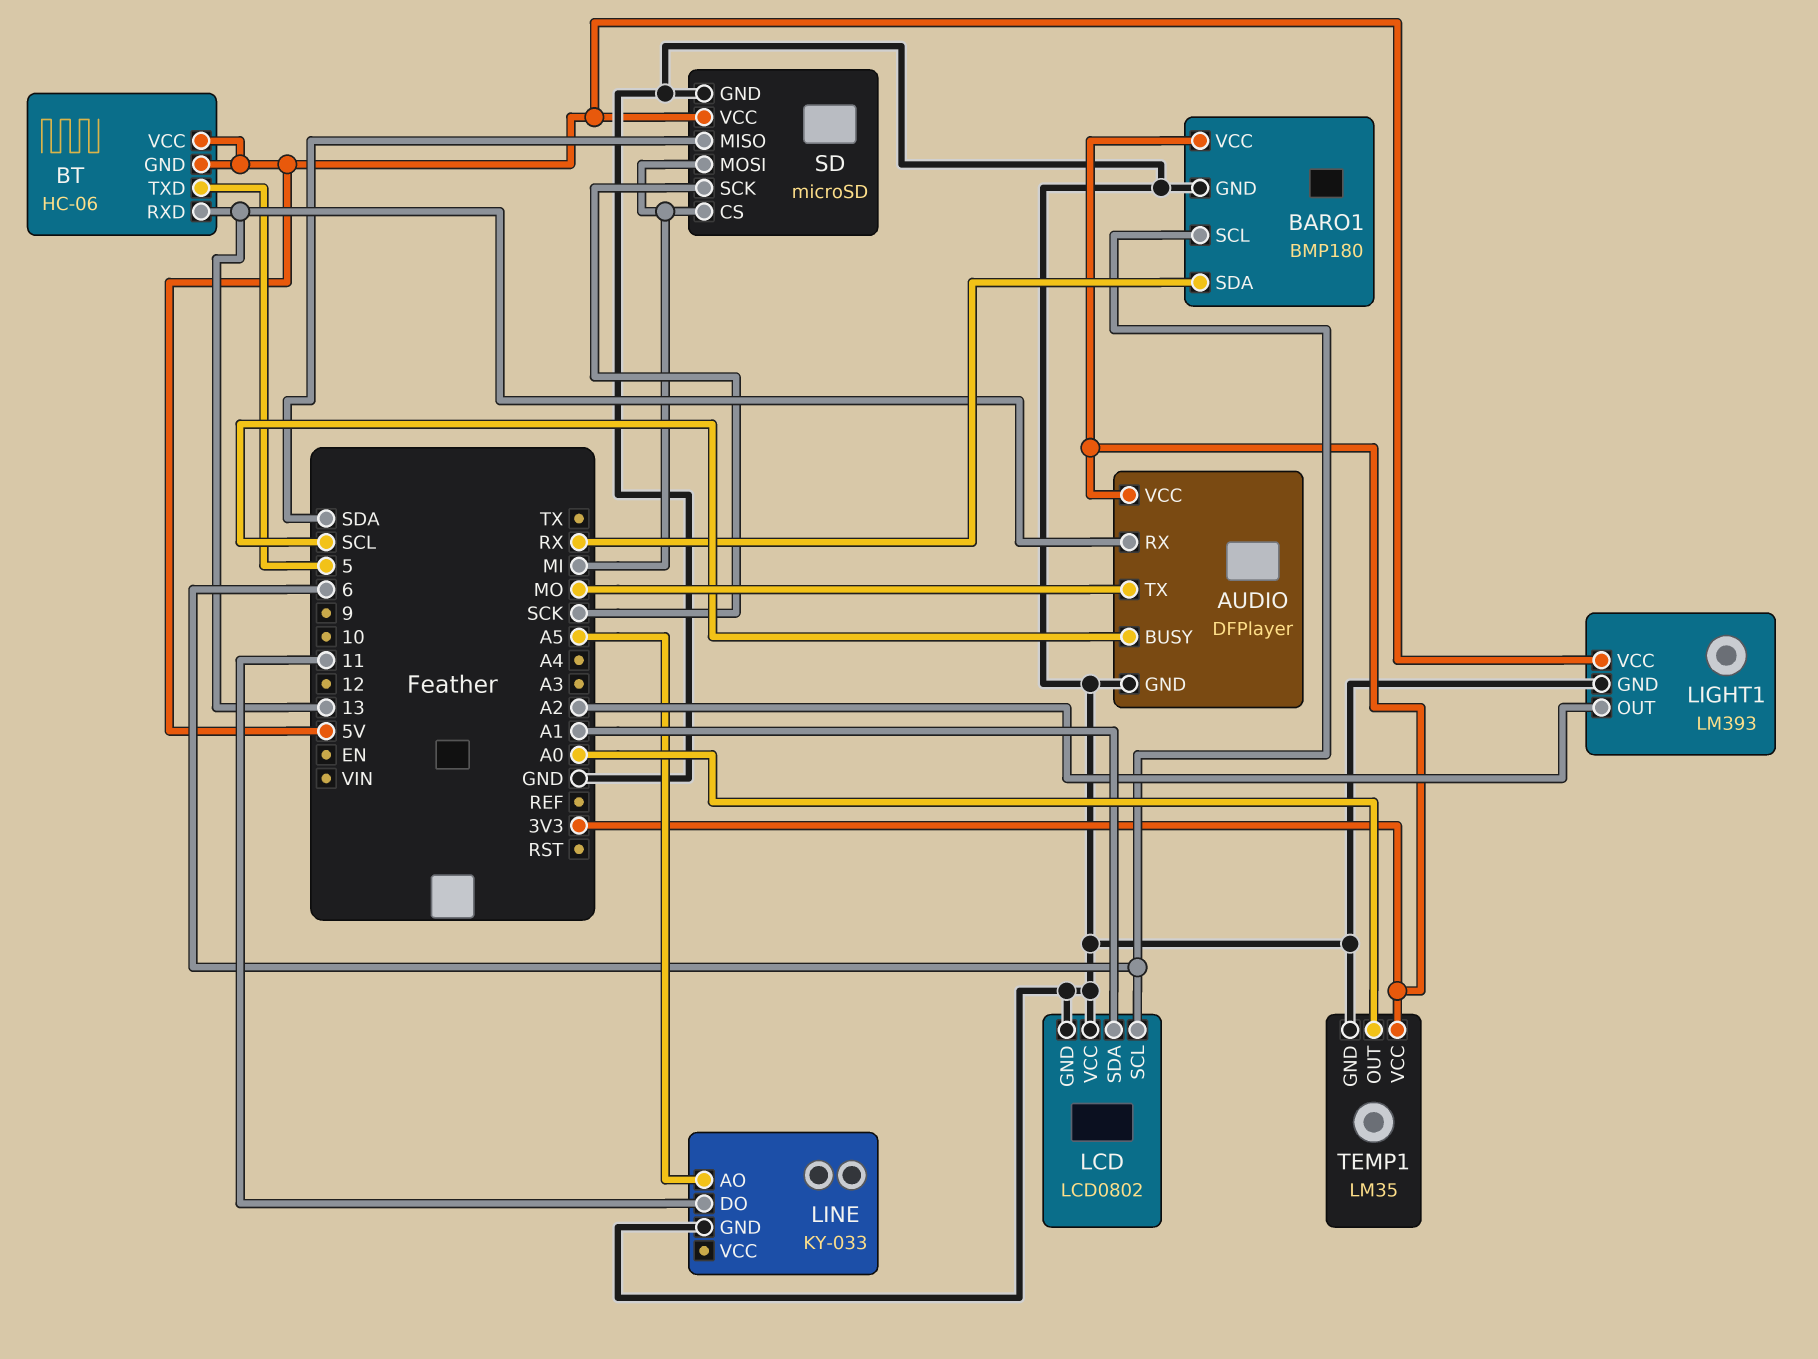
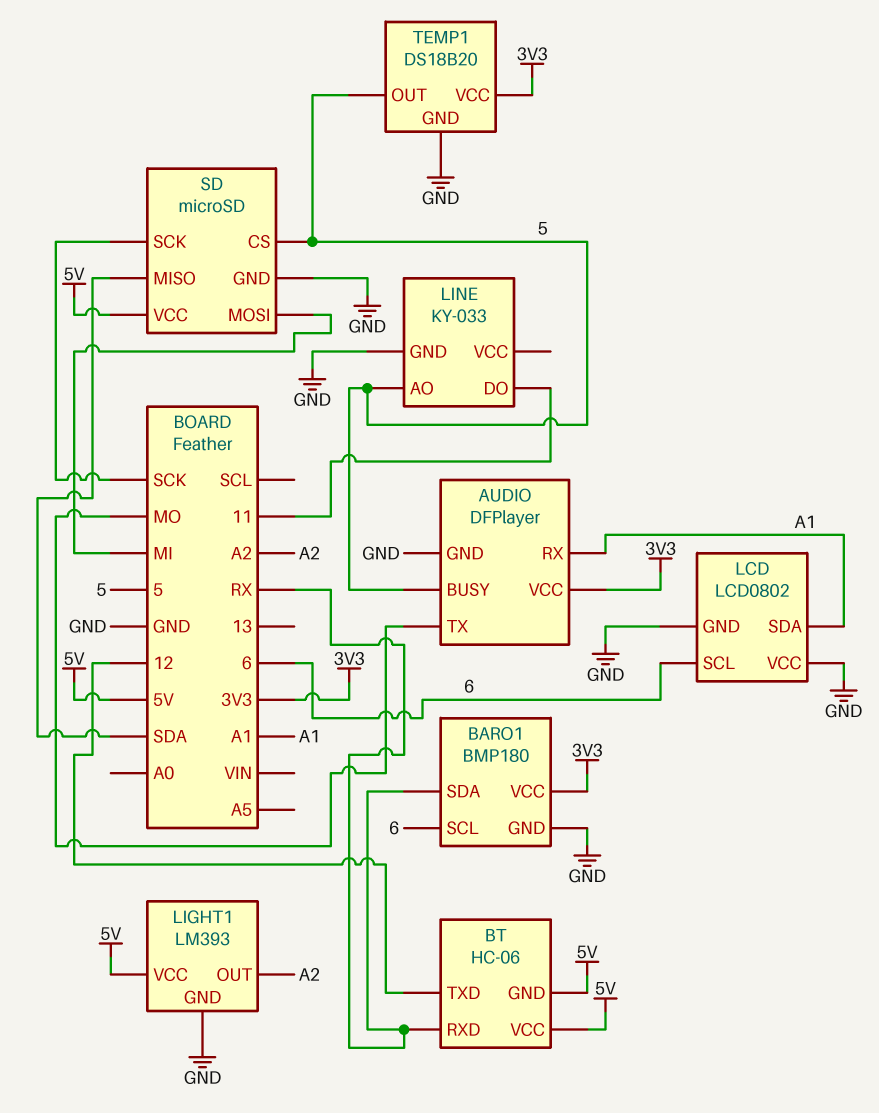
AUDIO pin BUSY: SCL -> 5
AUDIO pin RX: 13 -> A1
BT pin RXD: 13 -> RX
BT pin TXD: 5 -> 12
LINE pin AO: A5 -> 5
SD pin CS: MI -> 5
TEMP1: LM35 -> DS18B20
TEMP1 pin OUT: A0 -> 5

